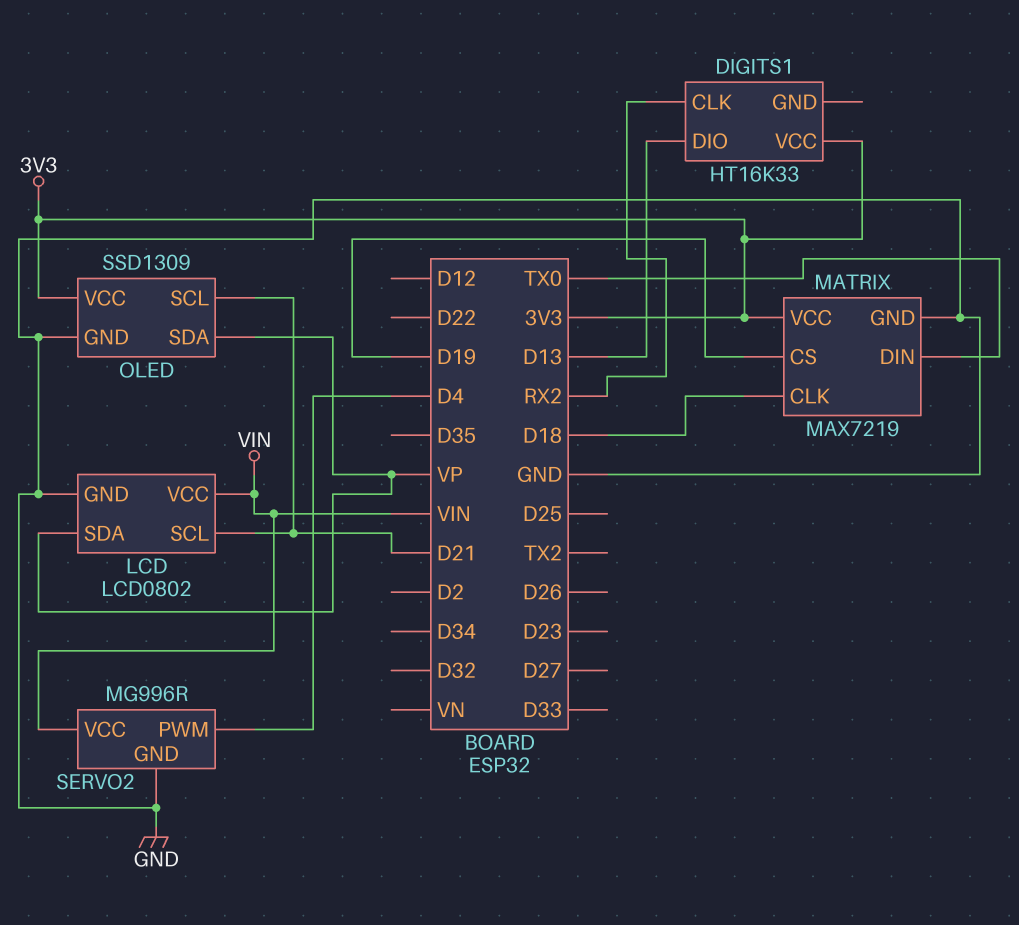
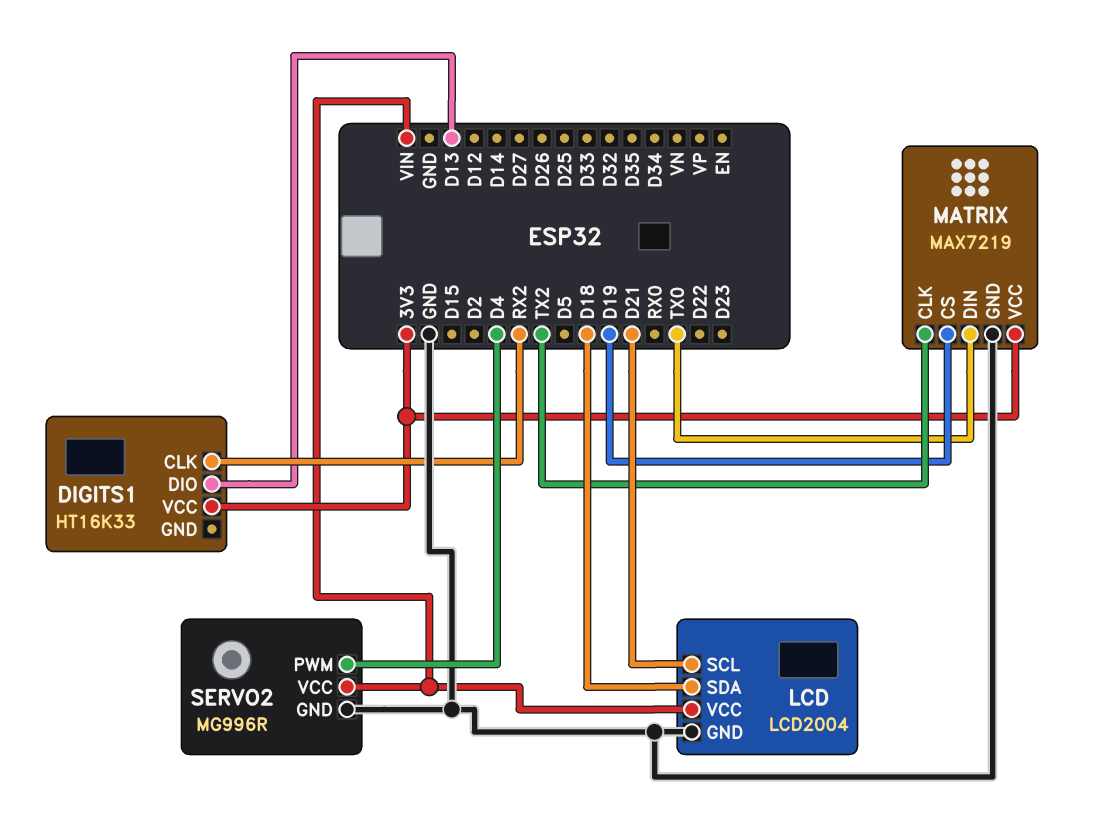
LCD: LCD0802 -> LCD2004
LCD pin SDA: VP -> D18
MATRIX pin CLK: D18 -> TX2
OLED: SSD1309 -> none
OLED pin GND: GND -> none
OLED pin SCL: D21 -> none
OLED pin SDA: VP -> none
OLED pin VCC: 3V3 -> none

